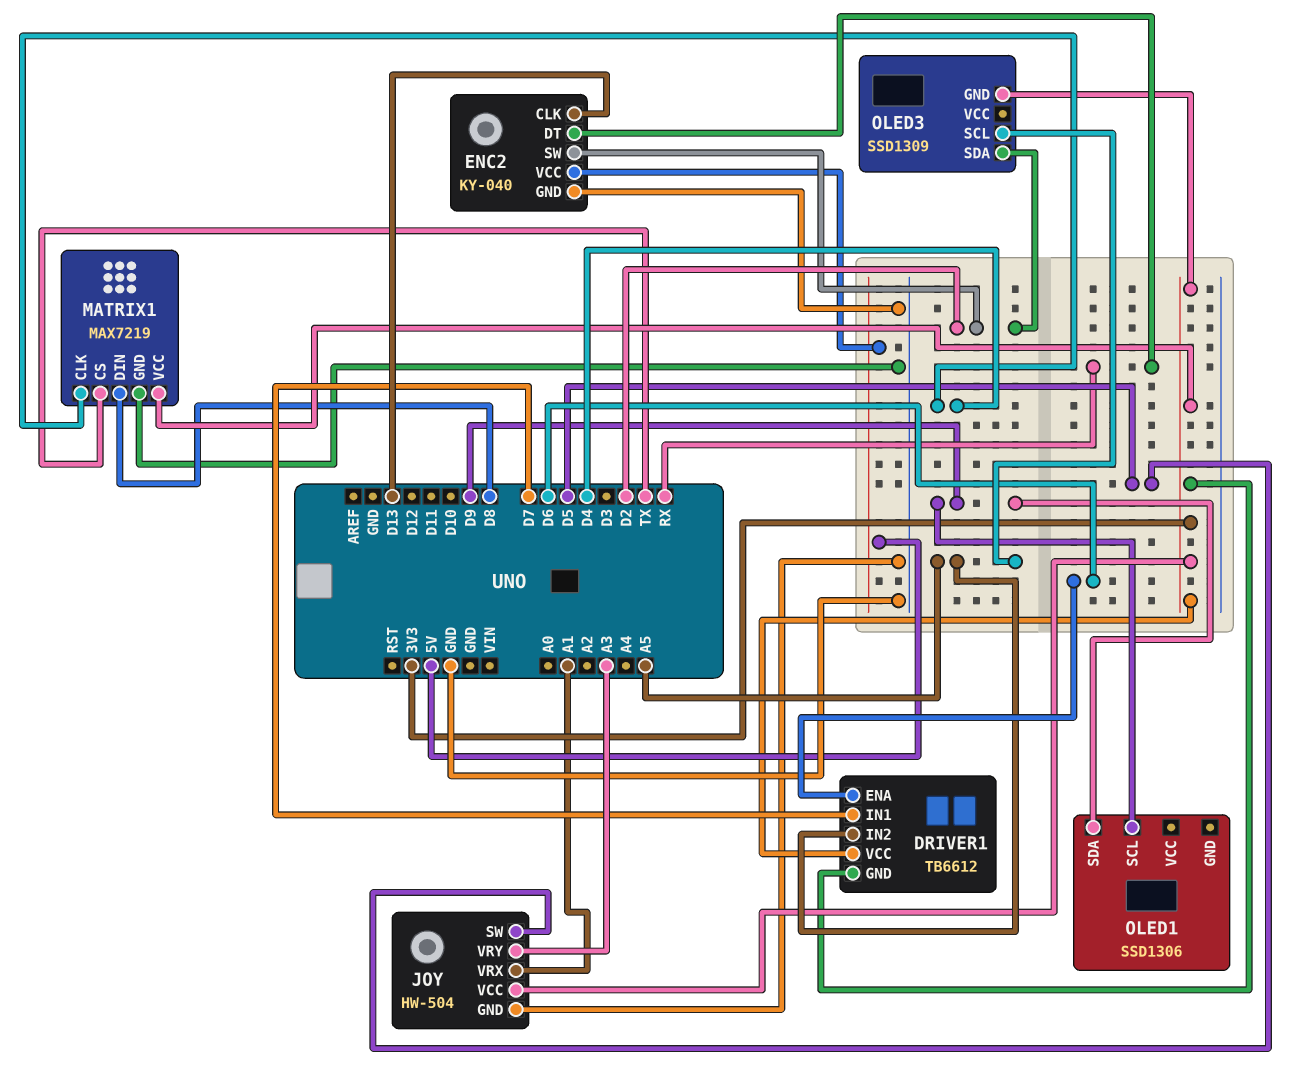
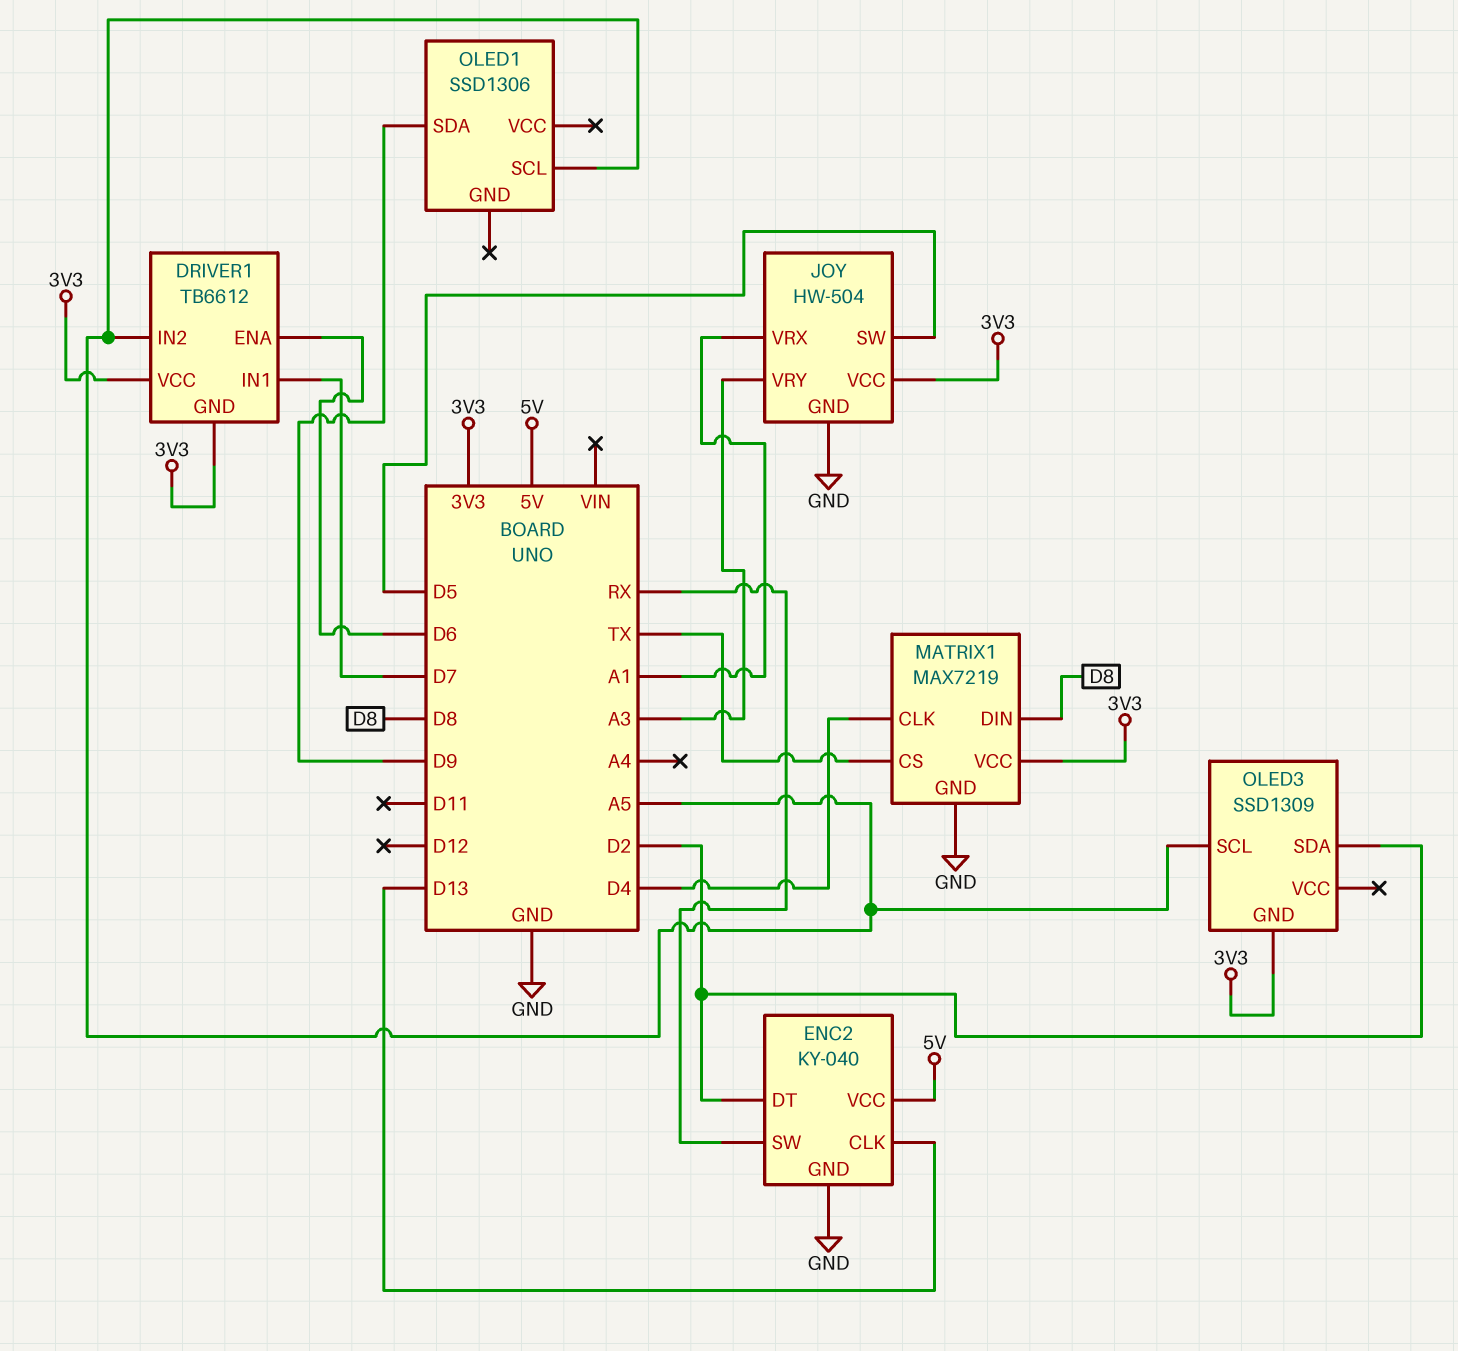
ENC2 pin DT: RX -> D2
ENC2 pin SW: D2 -> RX
OLED1 pin SCL: D9 -> A5

